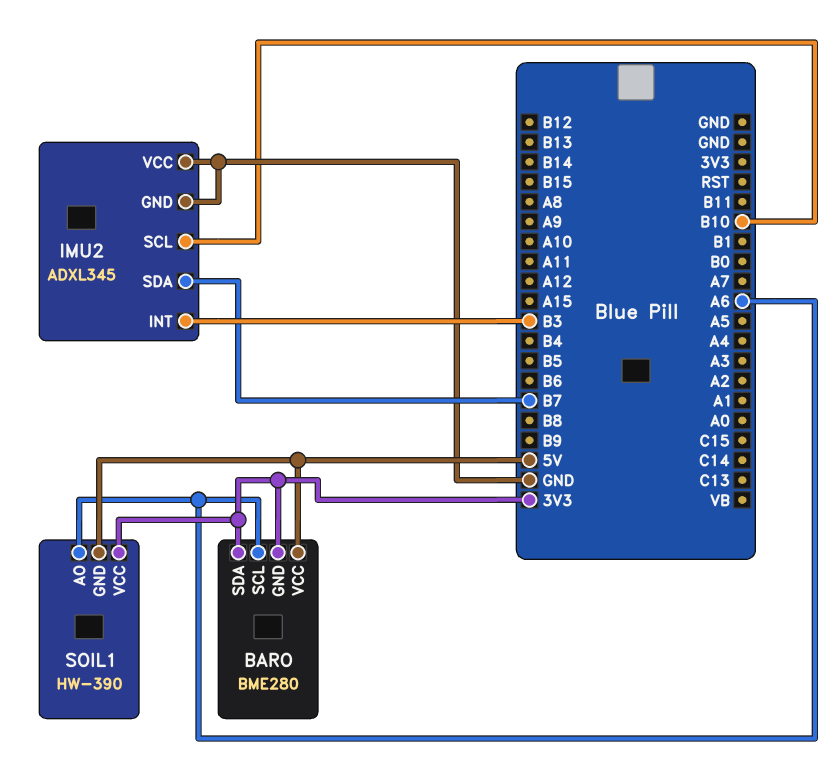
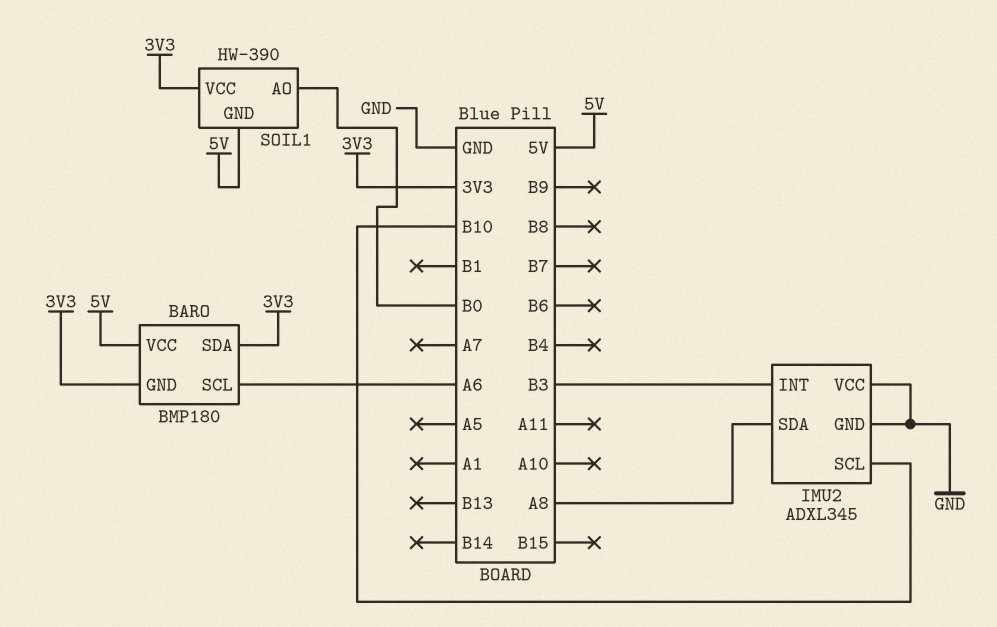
BARO: BME280 -> BMP180
IMU2 pin SDA: B7 -> A8
SOIL1 pin AO: A6 -> B0

